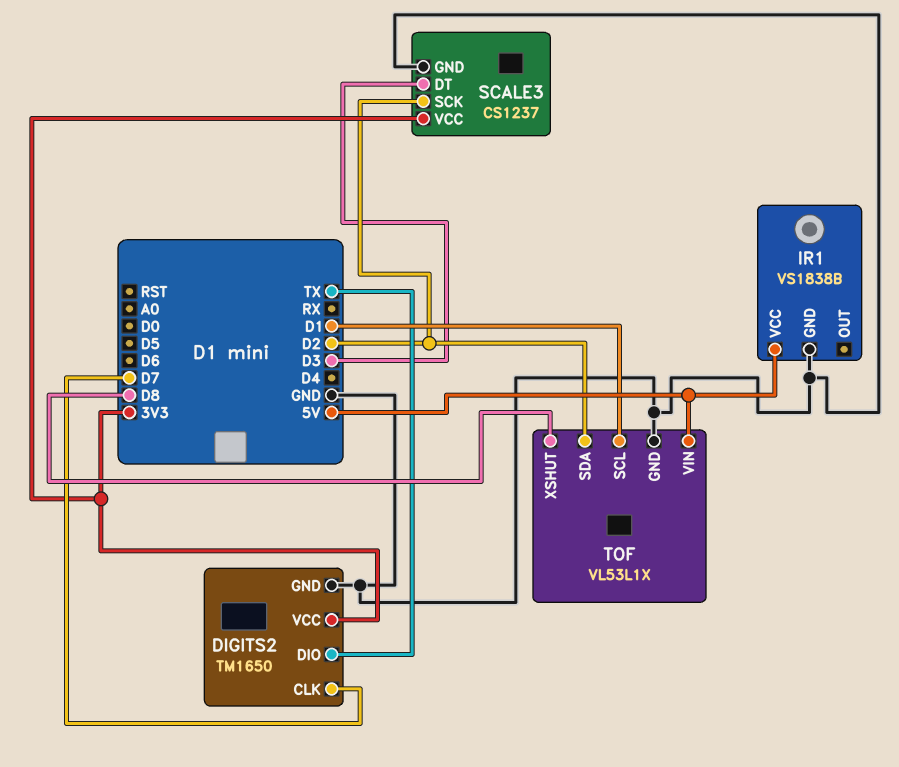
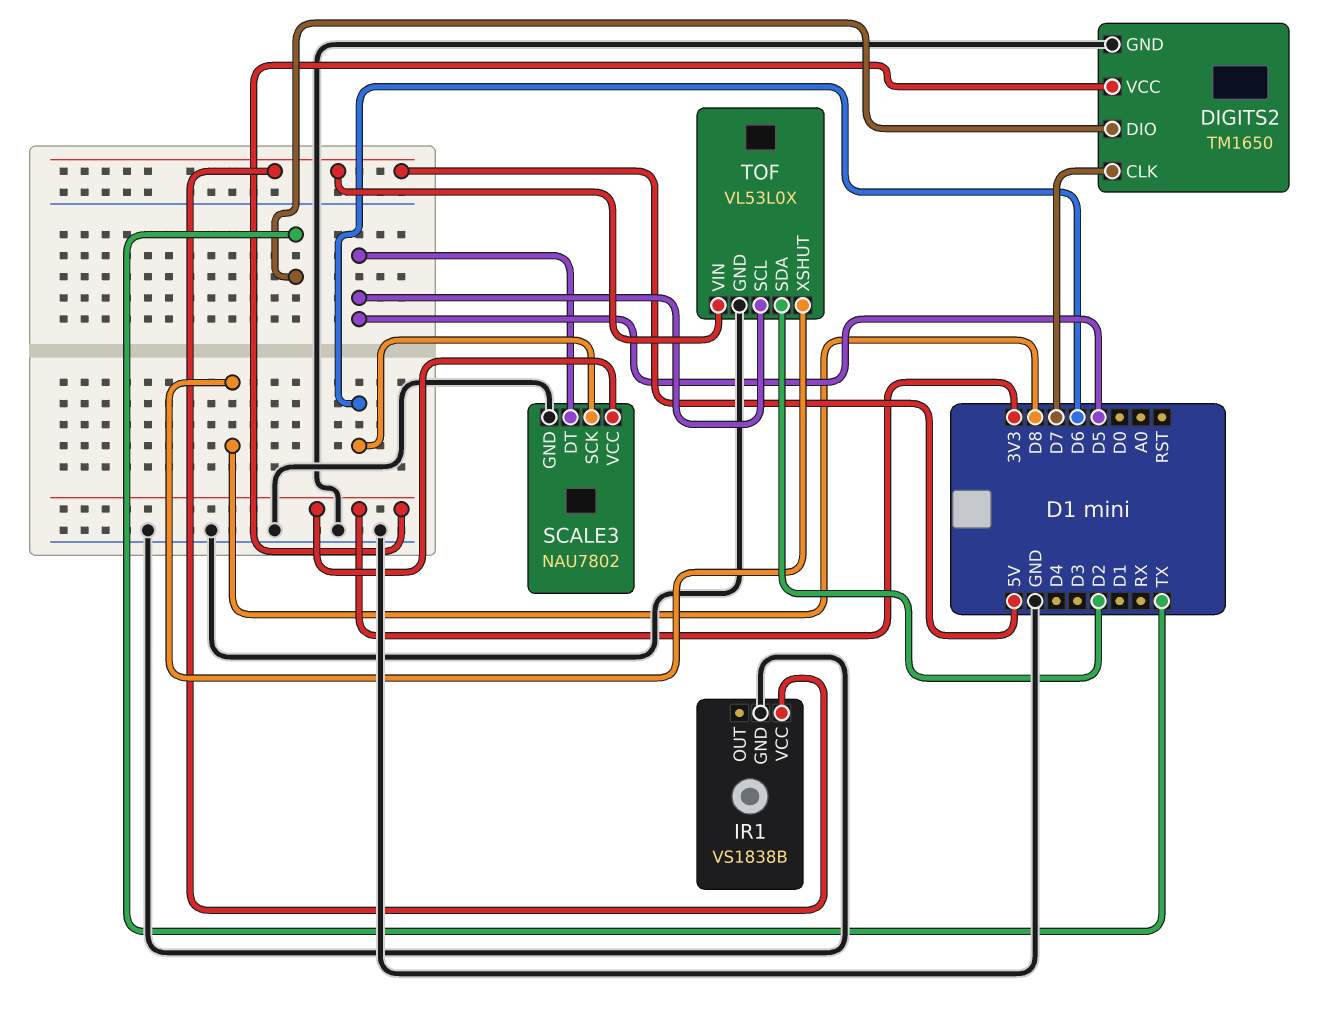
SCALE3: CS1237 -> NAU7802
SCALE3 pin DT: D3 -> D5
SCALE3 pin SCK: D2 -> D6
TOF: VL53L1X -> VL53L0X
TOF pin SCL: D1 -> D5

